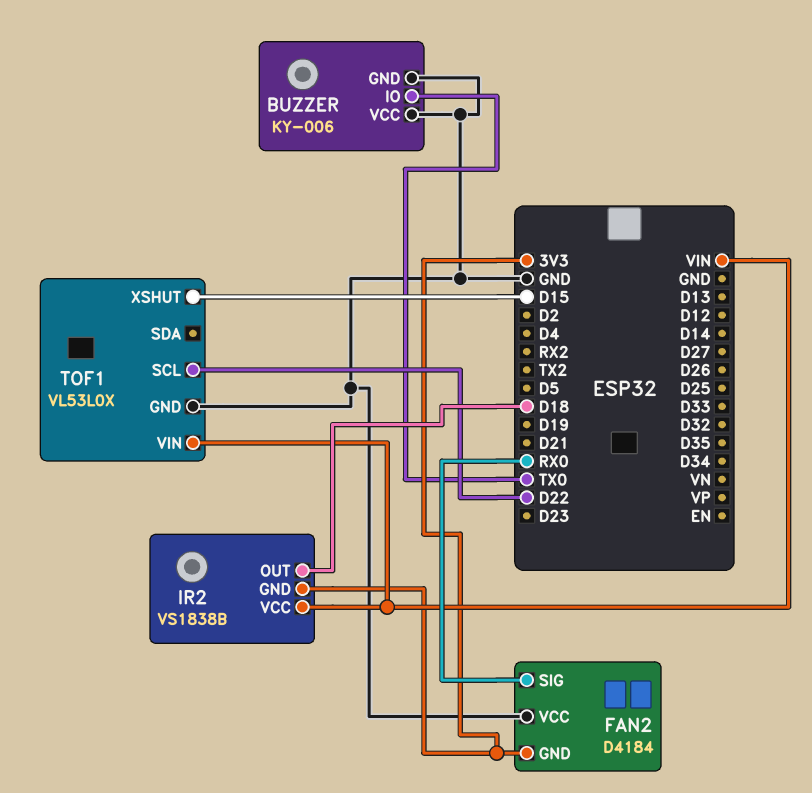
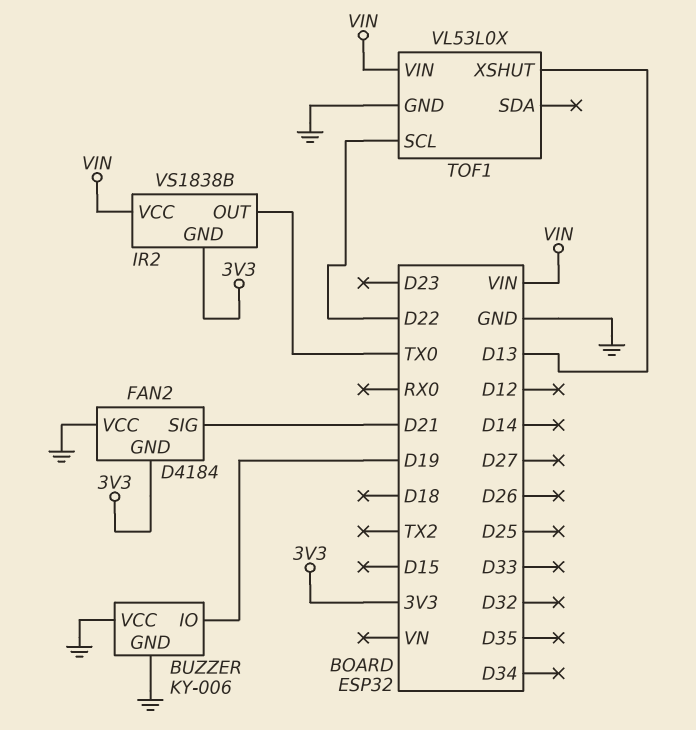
BUZZER pin IO: TX0 -> D19
FAN2 pin SIG: RX0 -> D21
IR2 pin OUT: D18 -> TX0
TOF1 pin XSHUT: D15 -> D13

